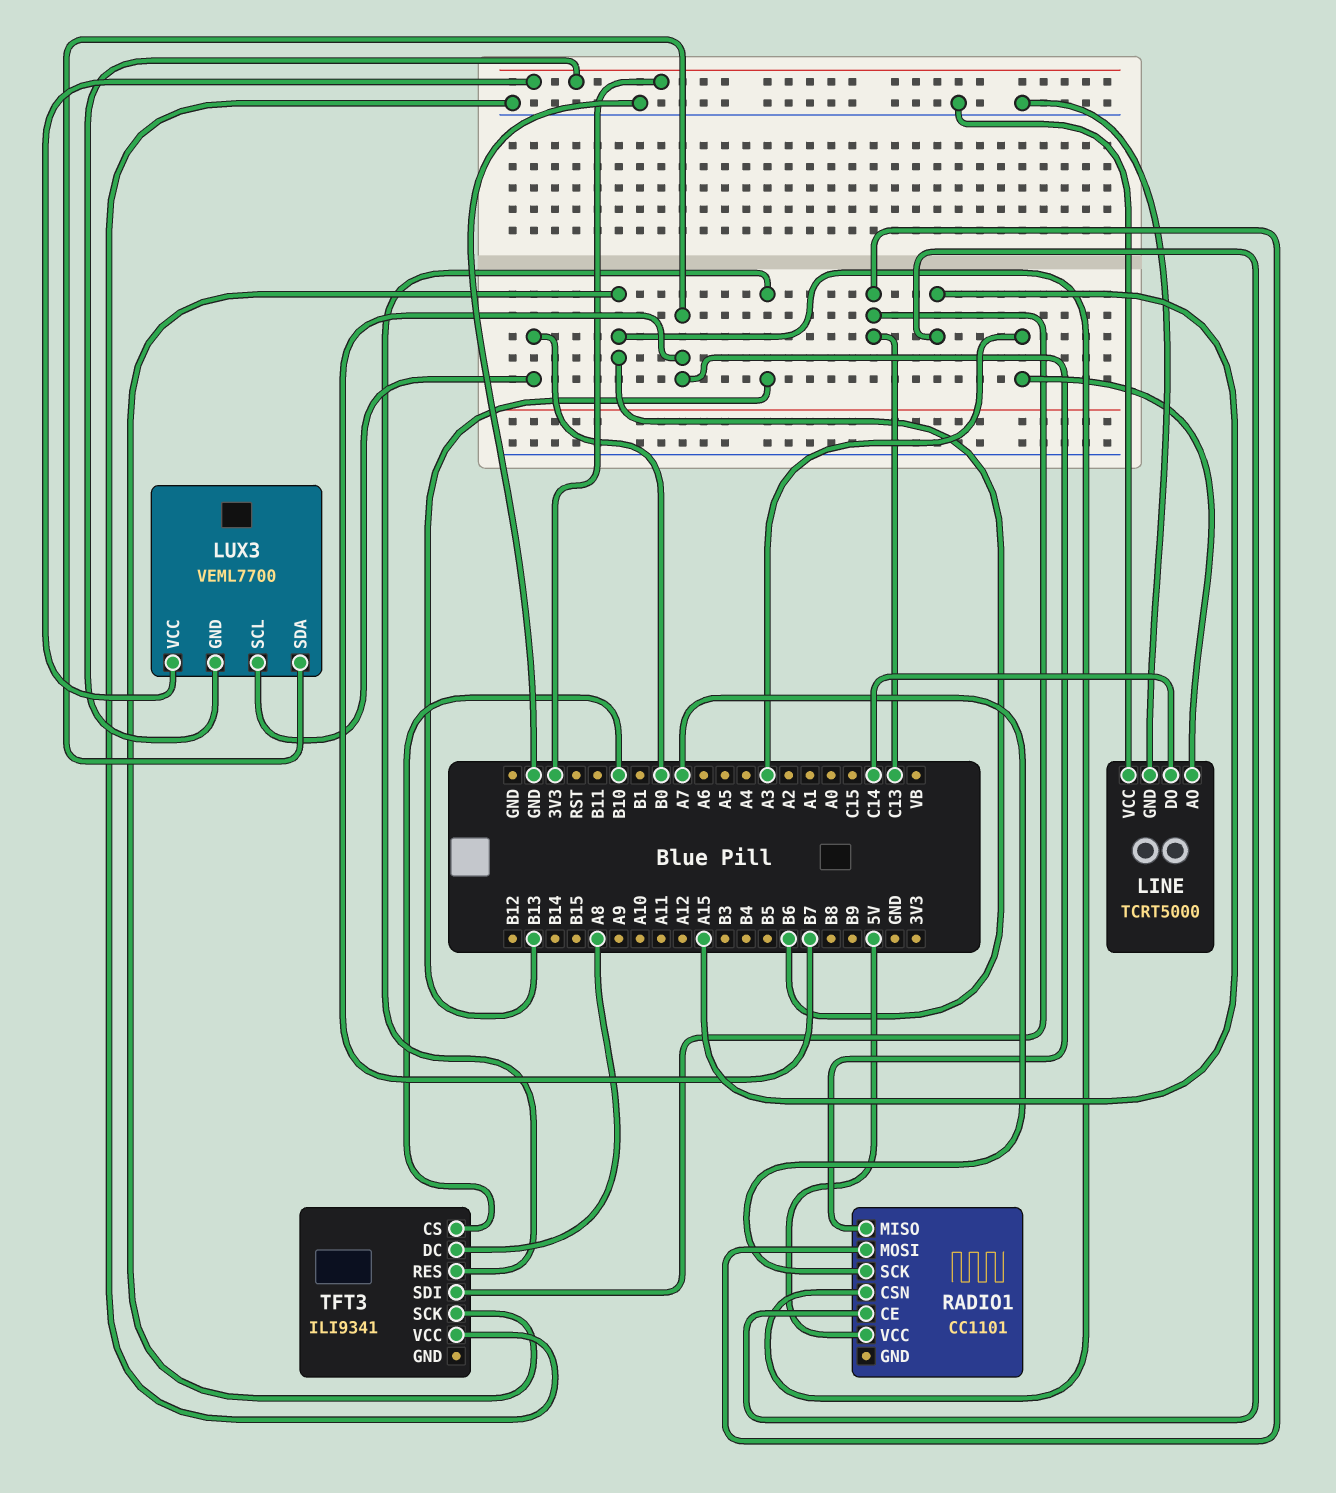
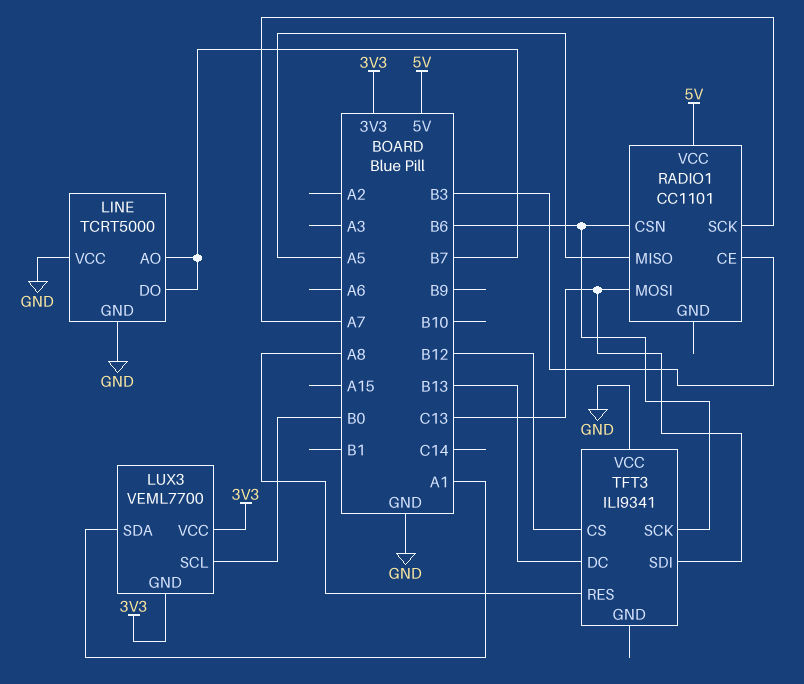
LINE pin AO: A3 -> B7
LINE pin DO: C14 -> B7
LUX3 pin SDA: B7 -> A1
RADIO1 pin CE: A15 -> B3
RADIO1 pin MISO: B7 -> A5
TFT3 pin CS: B10 -> B12
TFT3 pin DC: A8 -> B13
TFT3 pin RES: B13 -> A8

